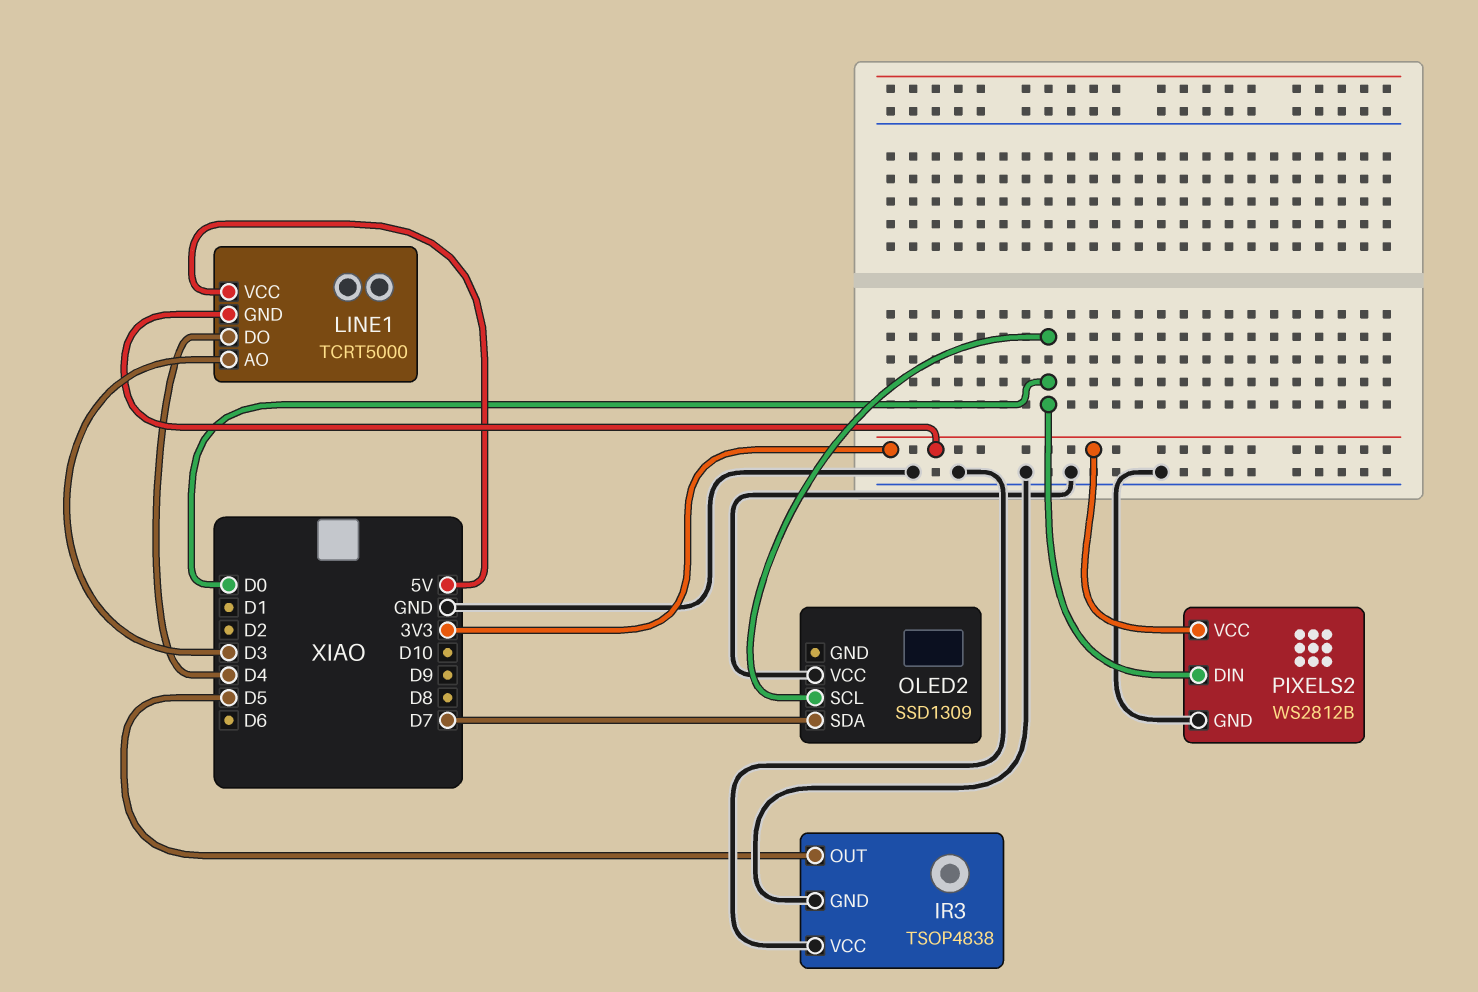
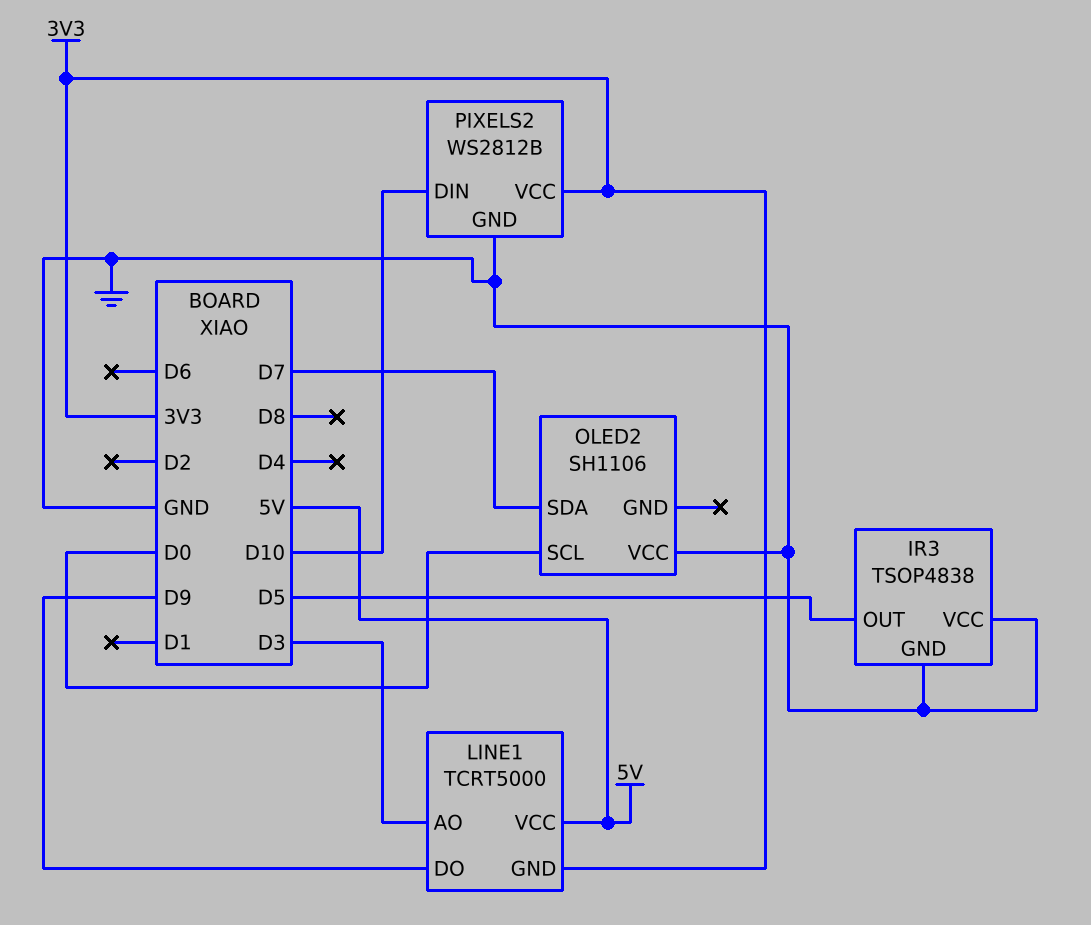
LINE1 pin DO: D4 -> D9
OLED2: SSD1309 -> SH1106
PIXELS2 pin DIN: D0 -> D10

